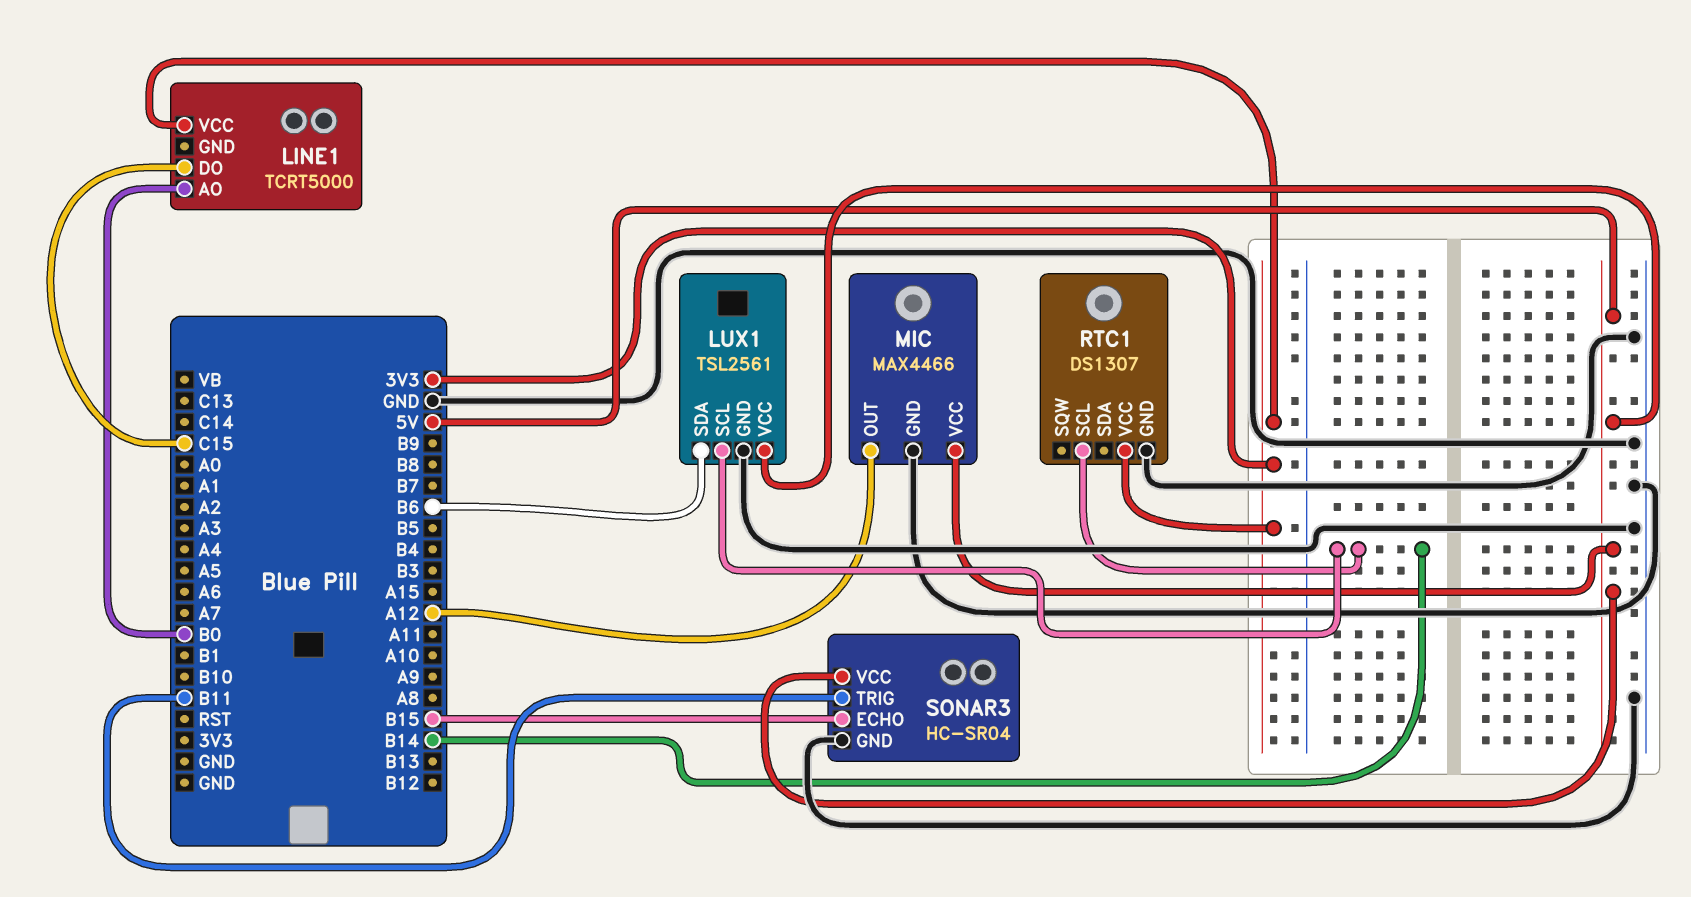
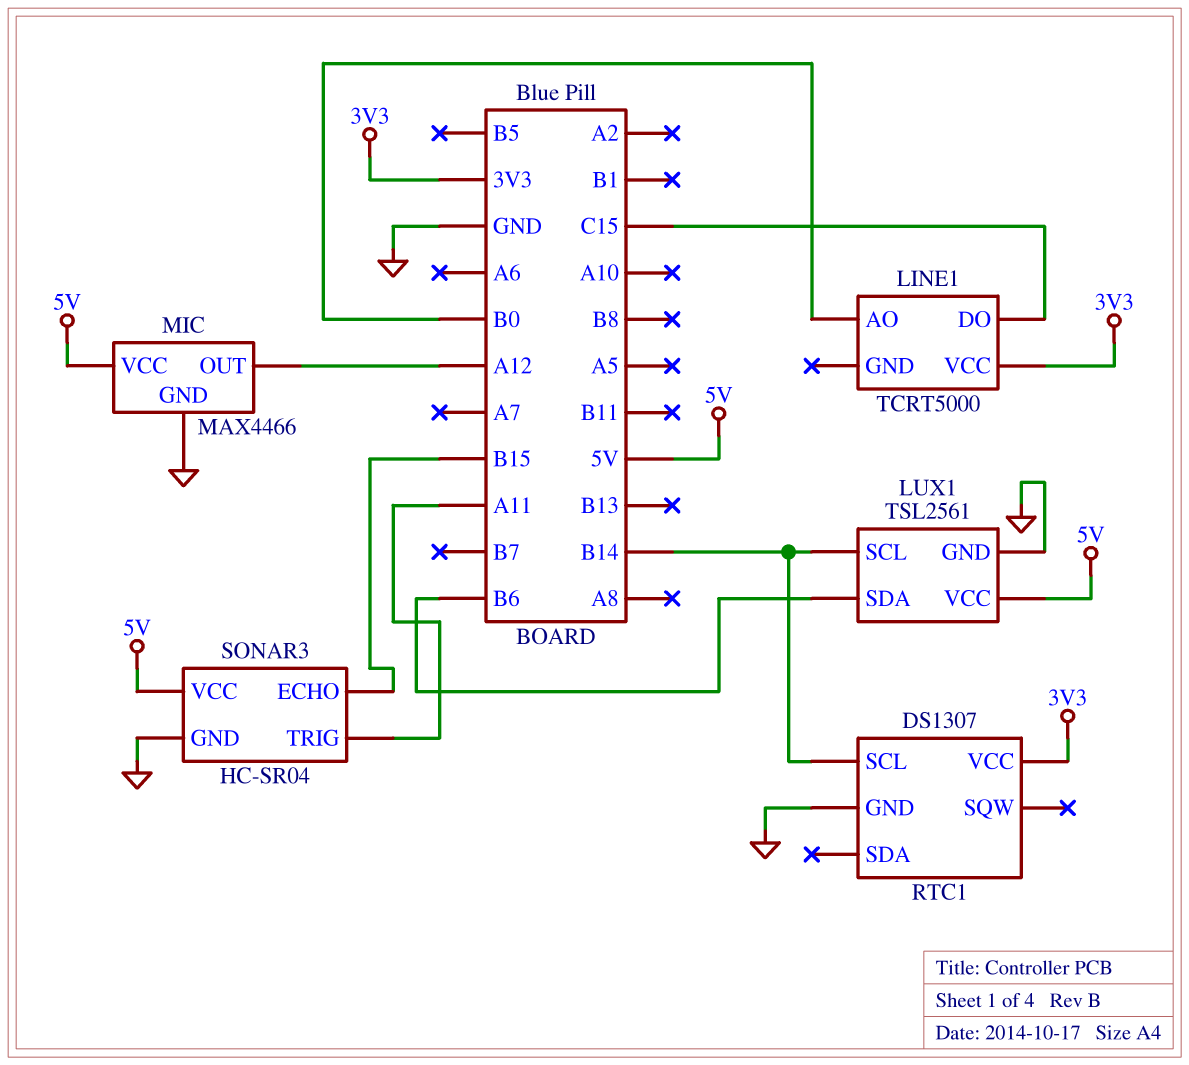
SONAR3 pin TRIG: B11 -> A11

